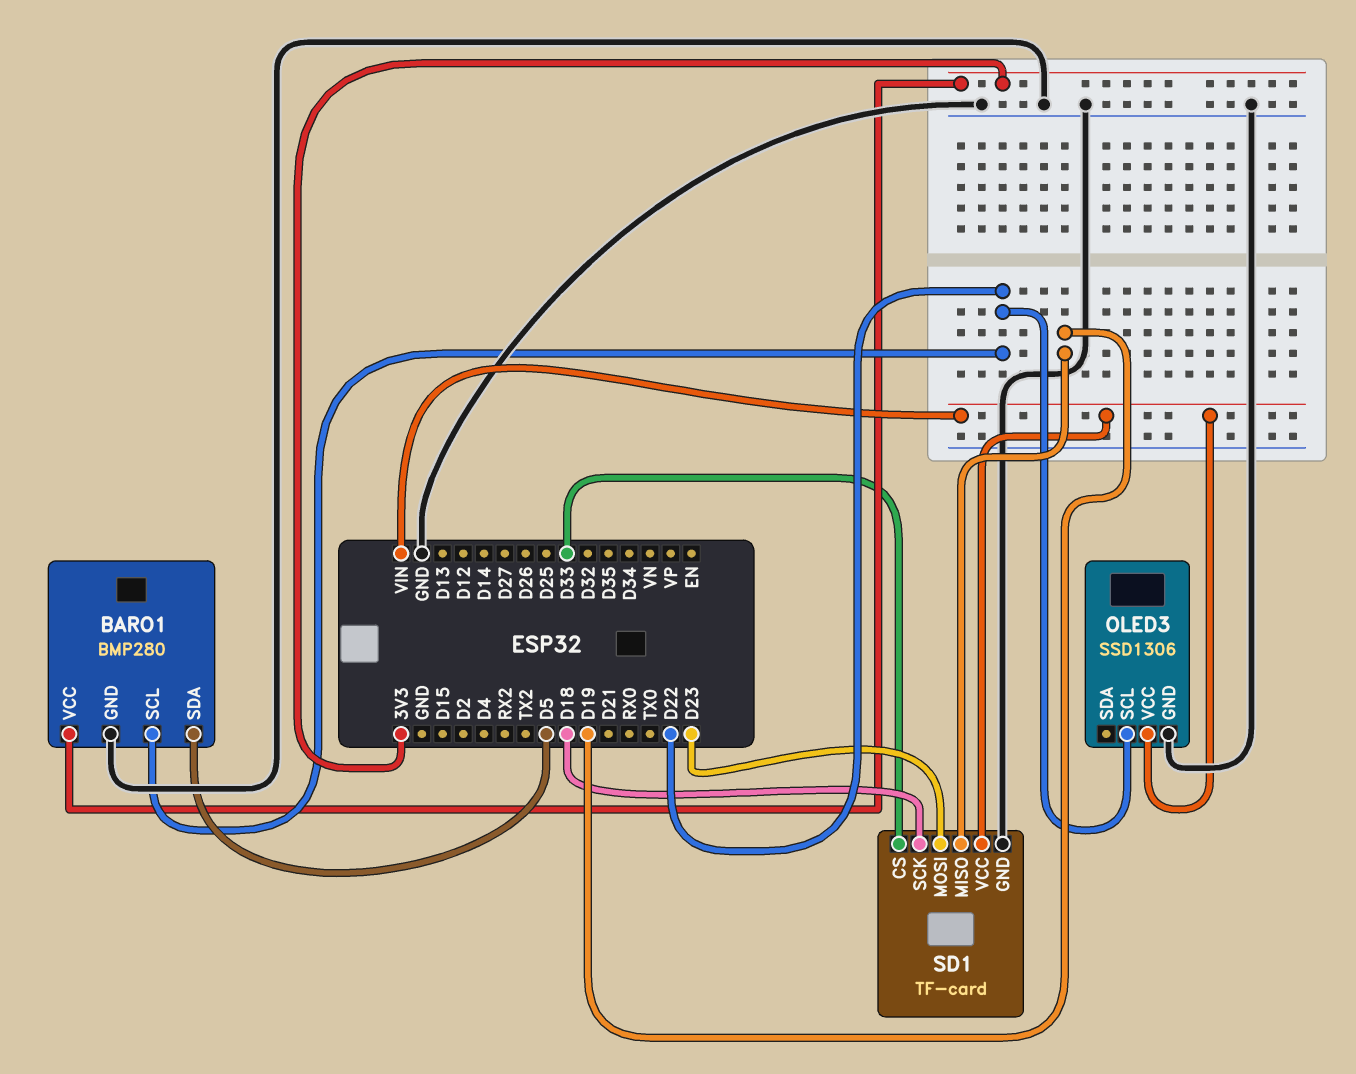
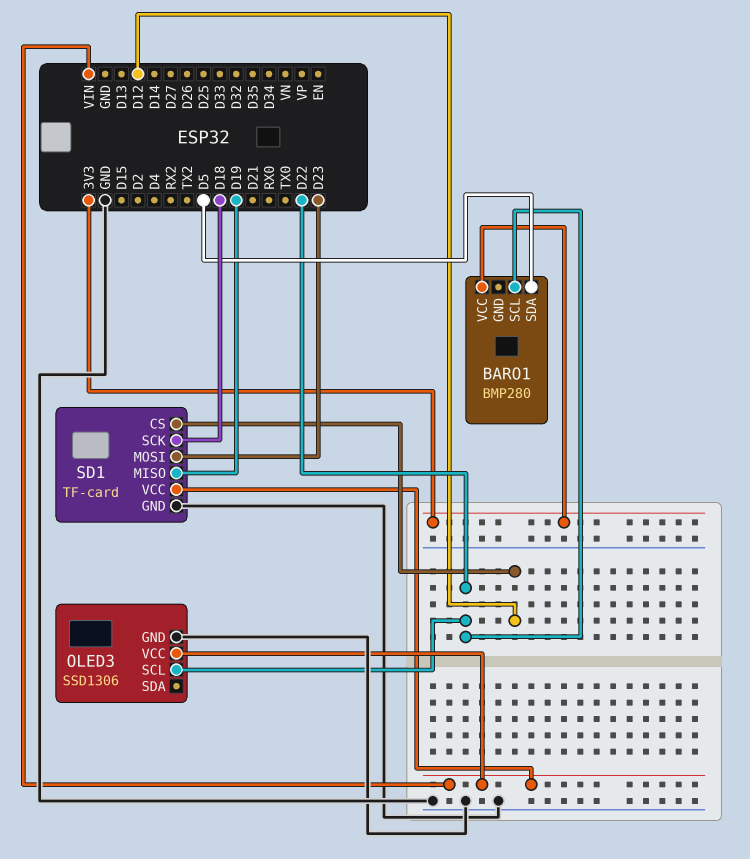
BARO1 pin GND: GND -> none
SD1 pin CS: D33 -> D12

